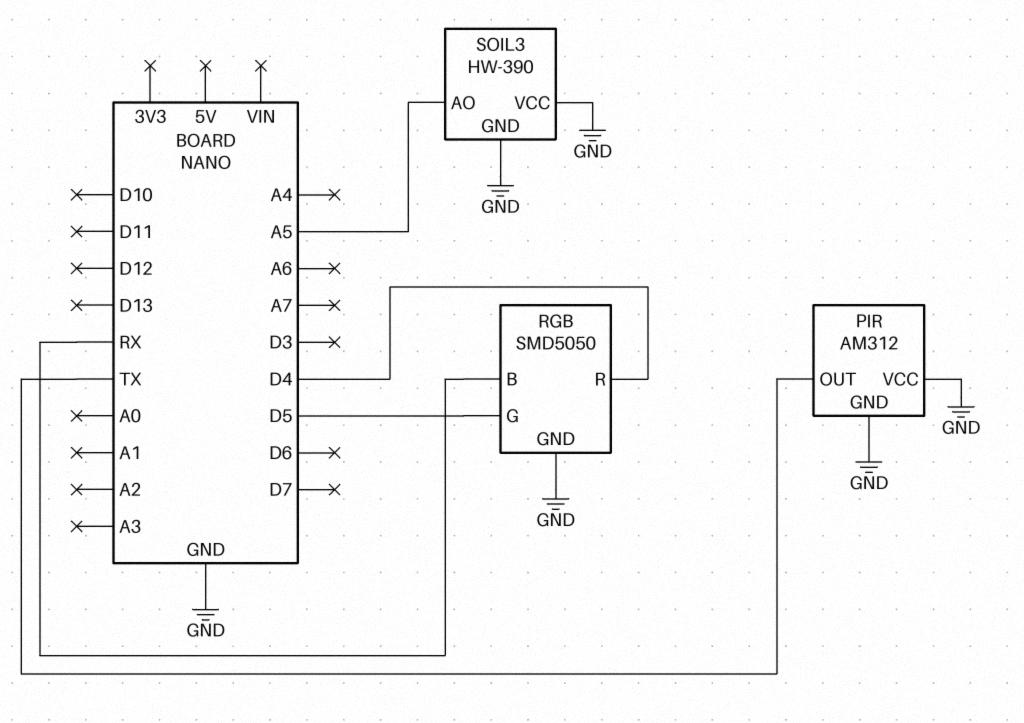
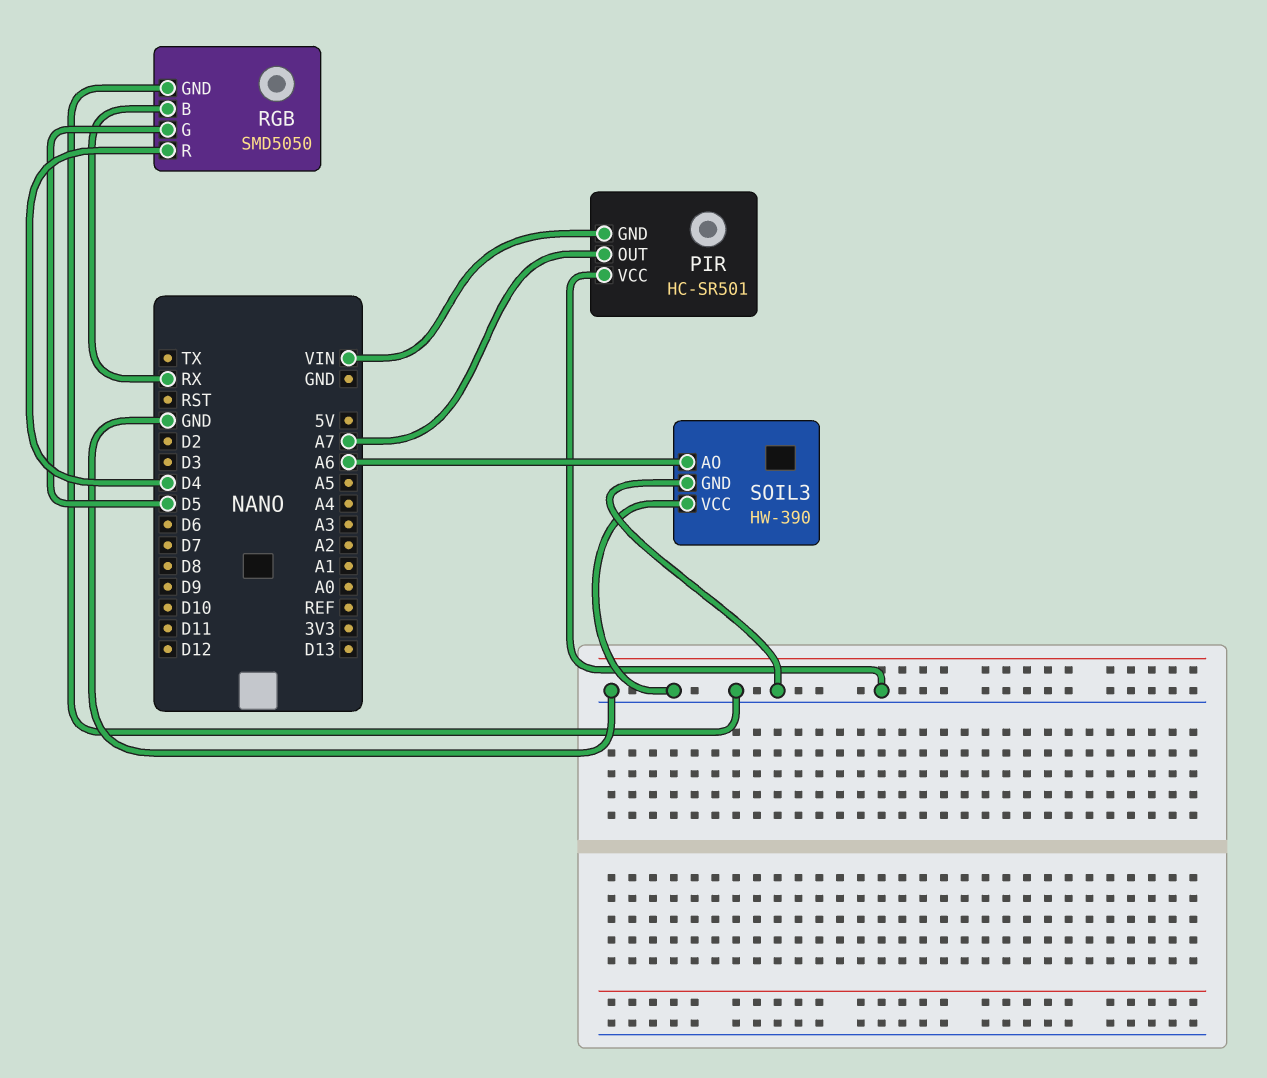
PIR: AM312 -> HC-SR501
PIR pin GND: GND -> VIN
PIR pin OUT: TX -> A7
SOIL3 pin AO: A5 -> A6

